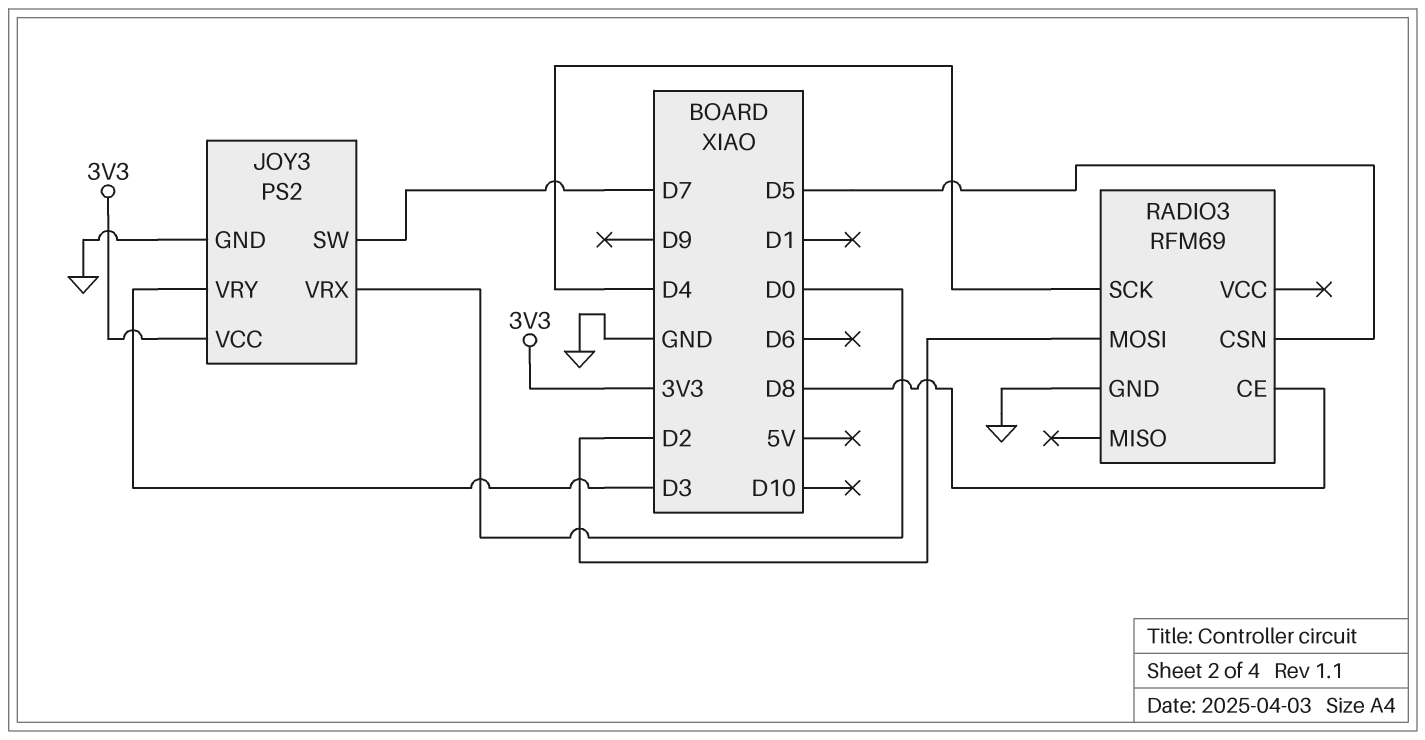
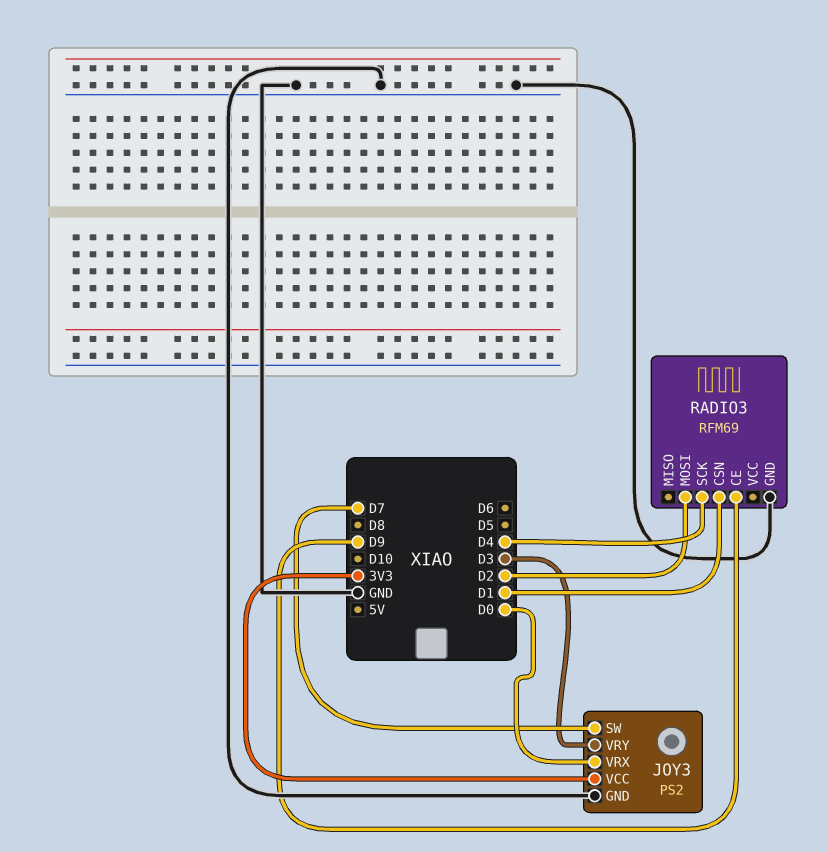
RADIO3 pin CE: D8 -> D9
RADIO3 pin CSN: D5 -> D1

